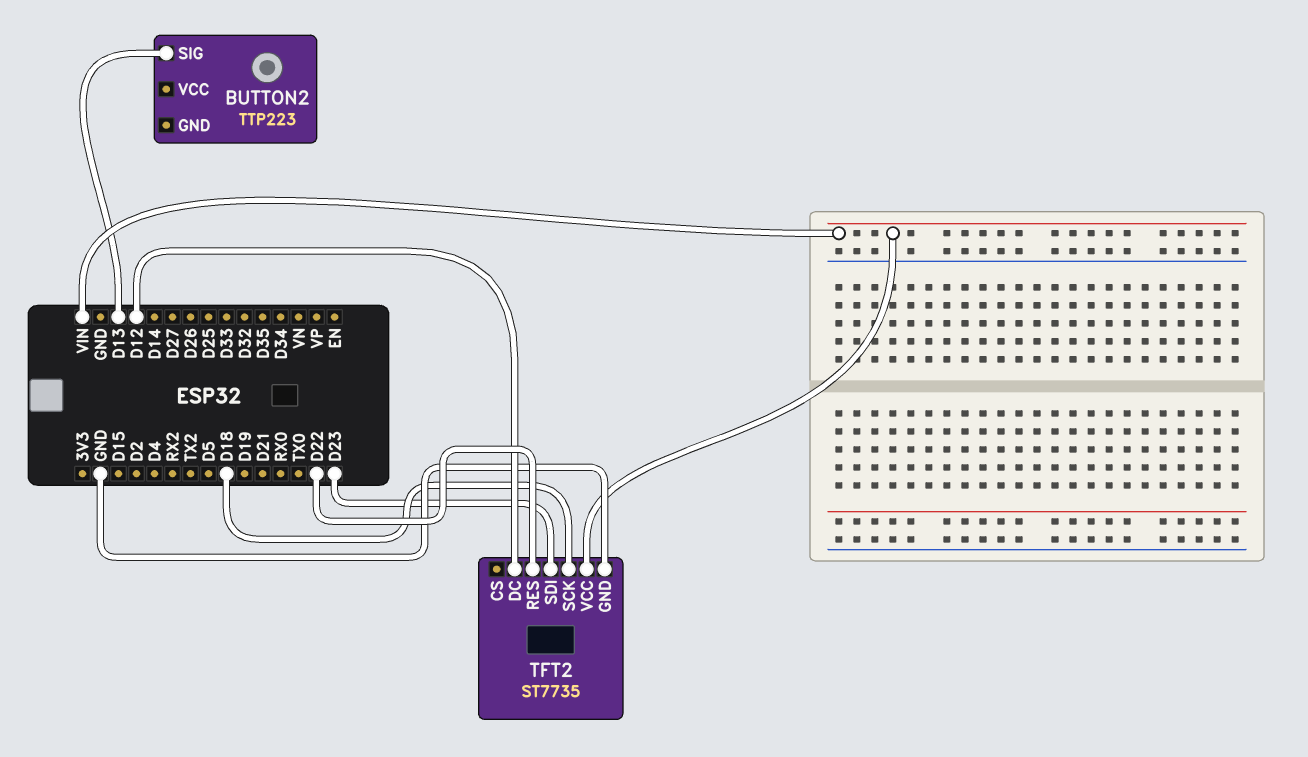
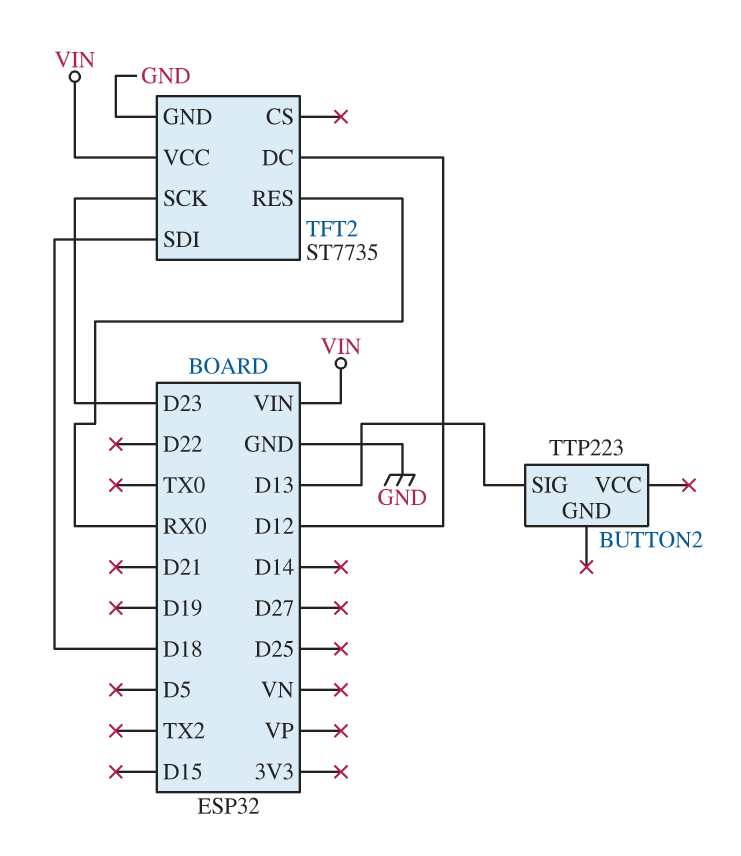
TFT2 pin RES: D22 -> RX0
TFT2 pin SCK: D18 -> D23
TFT2 pin SDI: D23 -> D18

